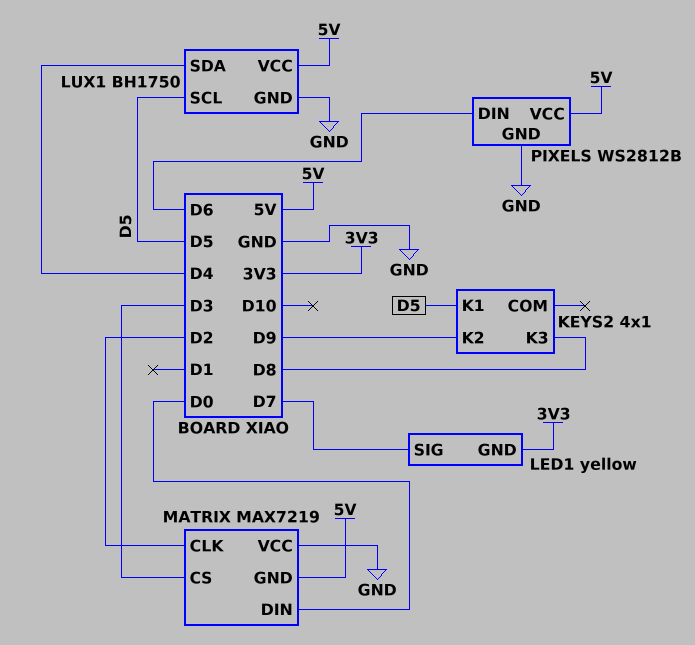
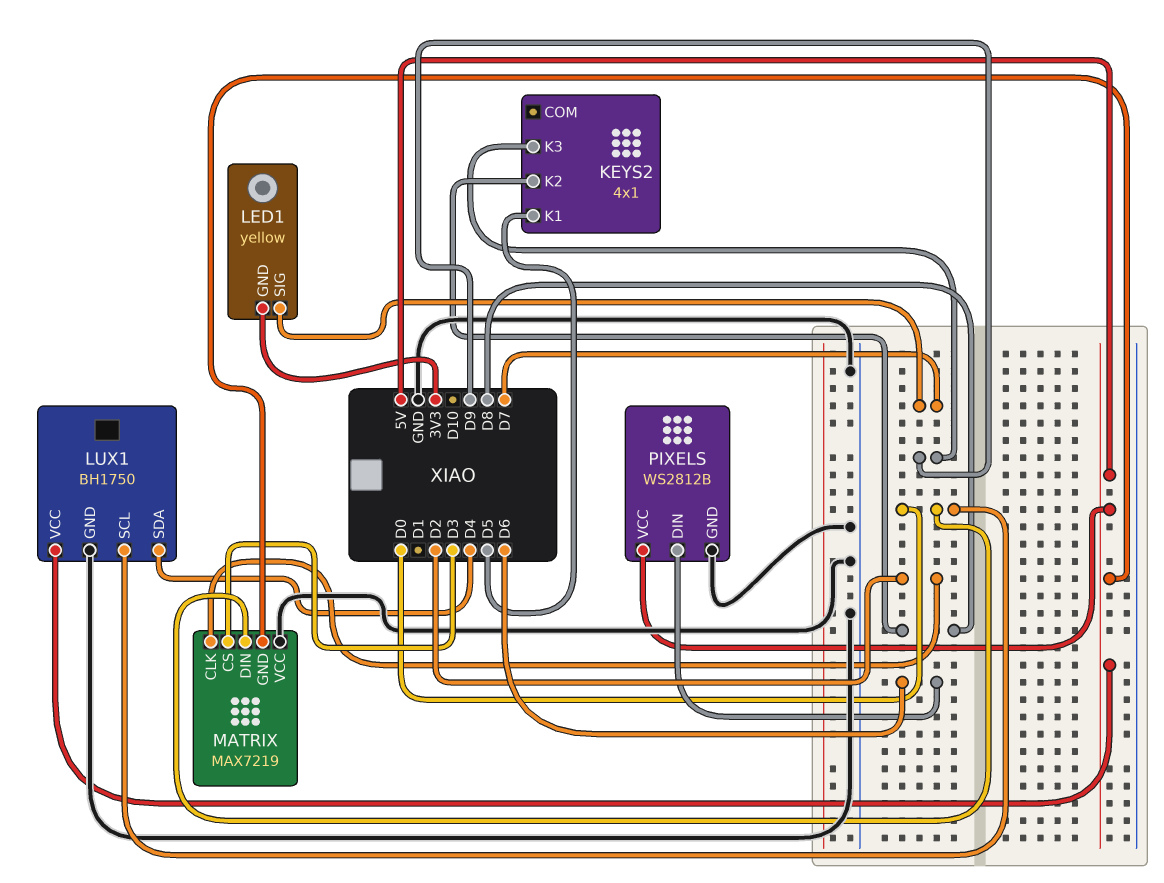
KEYS2 pin K2: D9 -> D8
KEYS2 pin K3: D8 -> D9
LUX1 pin SCL: D5 -> D0

